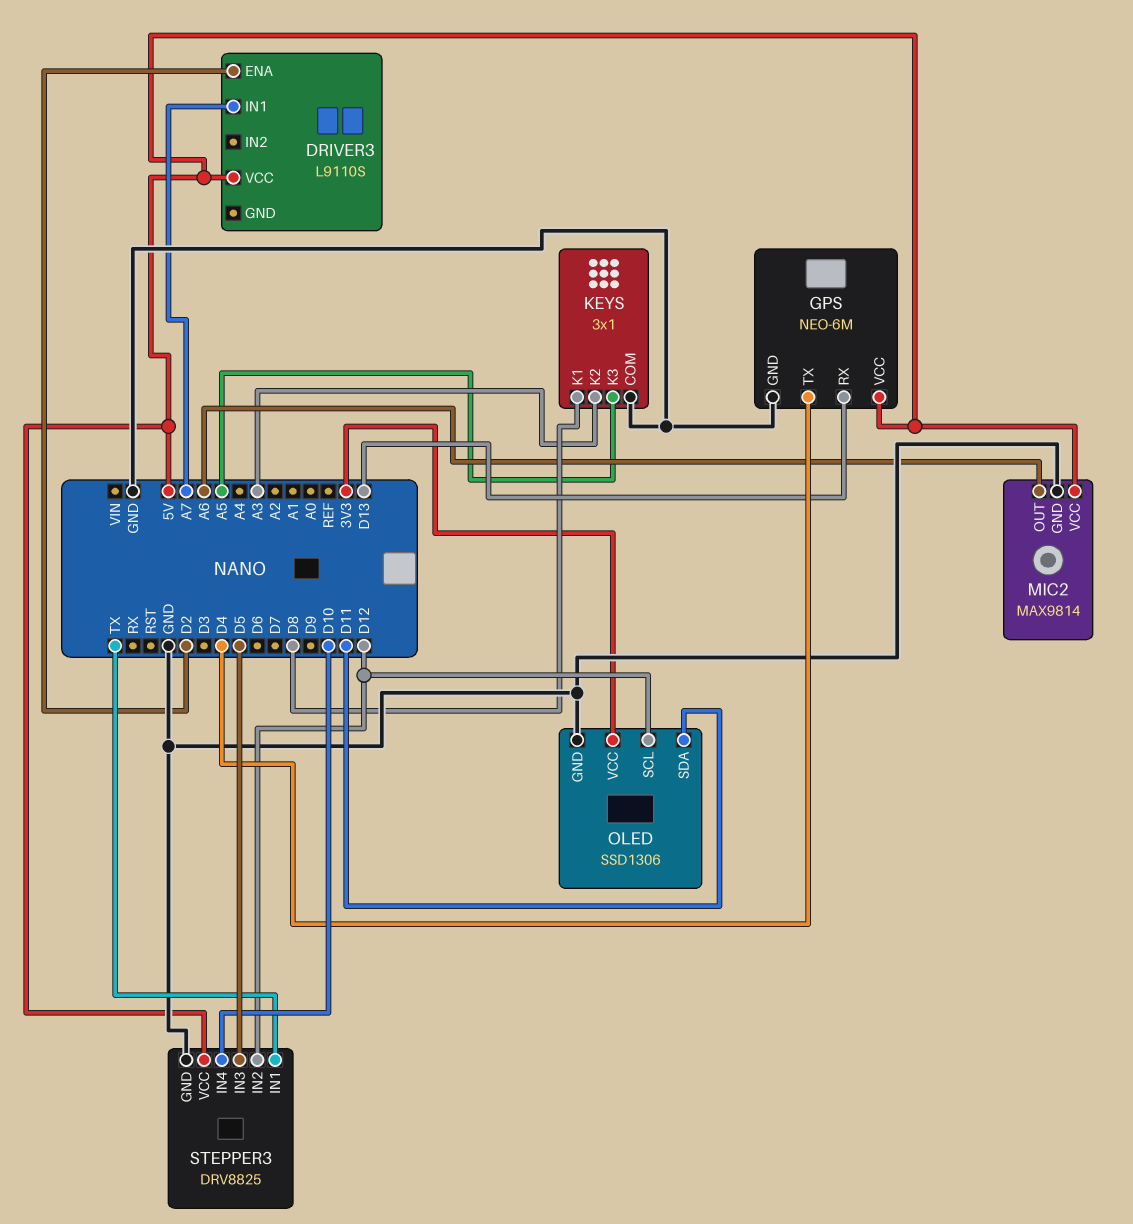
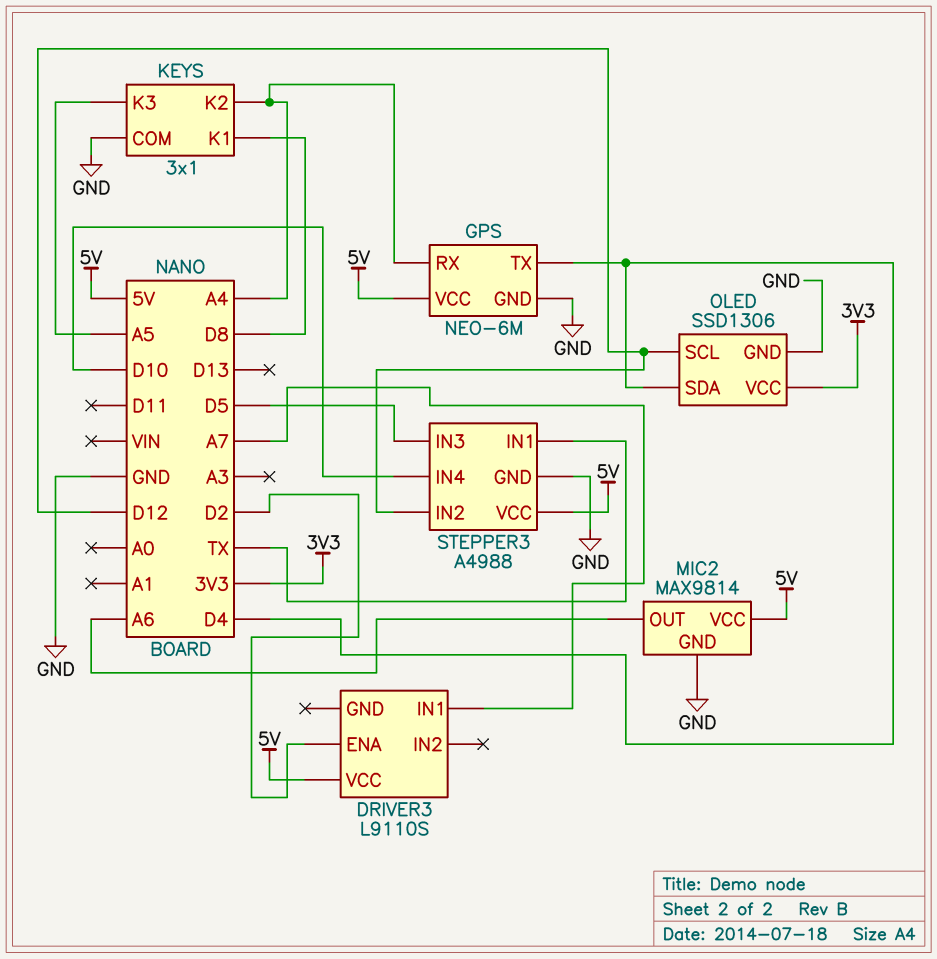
GPS pin RX: D13 -> A4
KEYS pin K2: A3 -> A4
OLED pin SDA: D11 -> D4
STEPPER3: DRV8825 -> A4988

